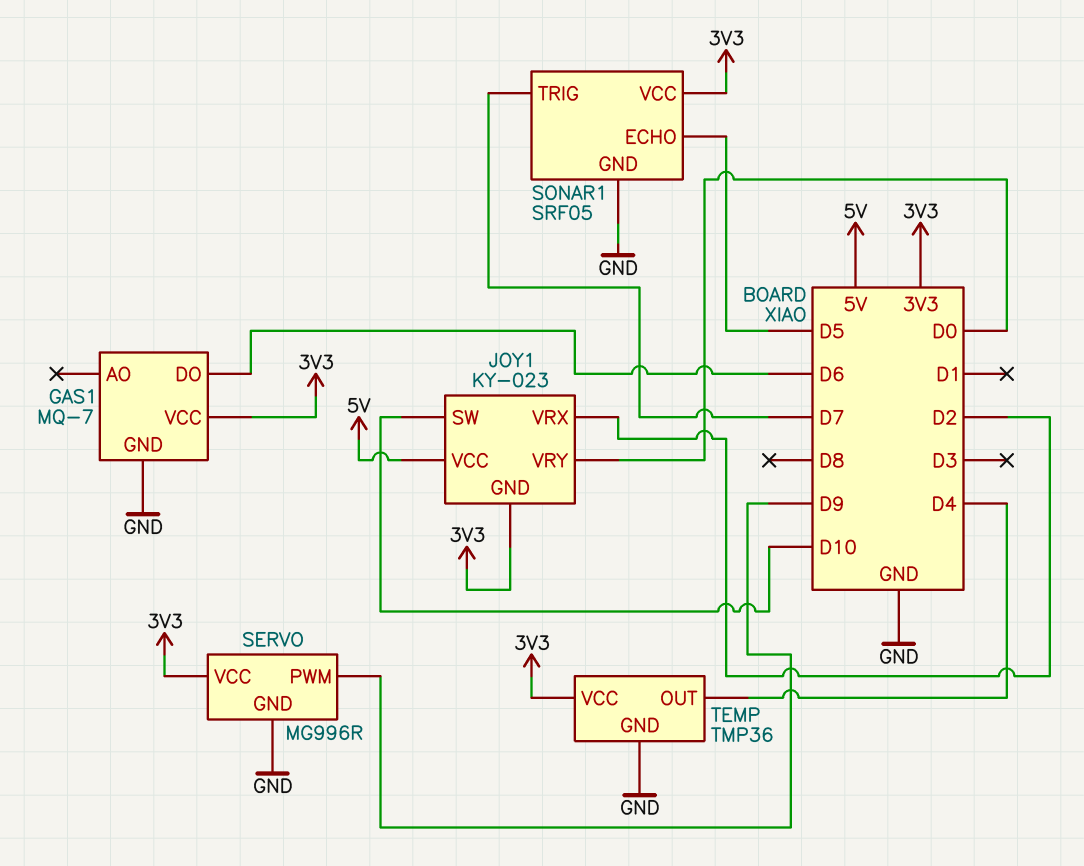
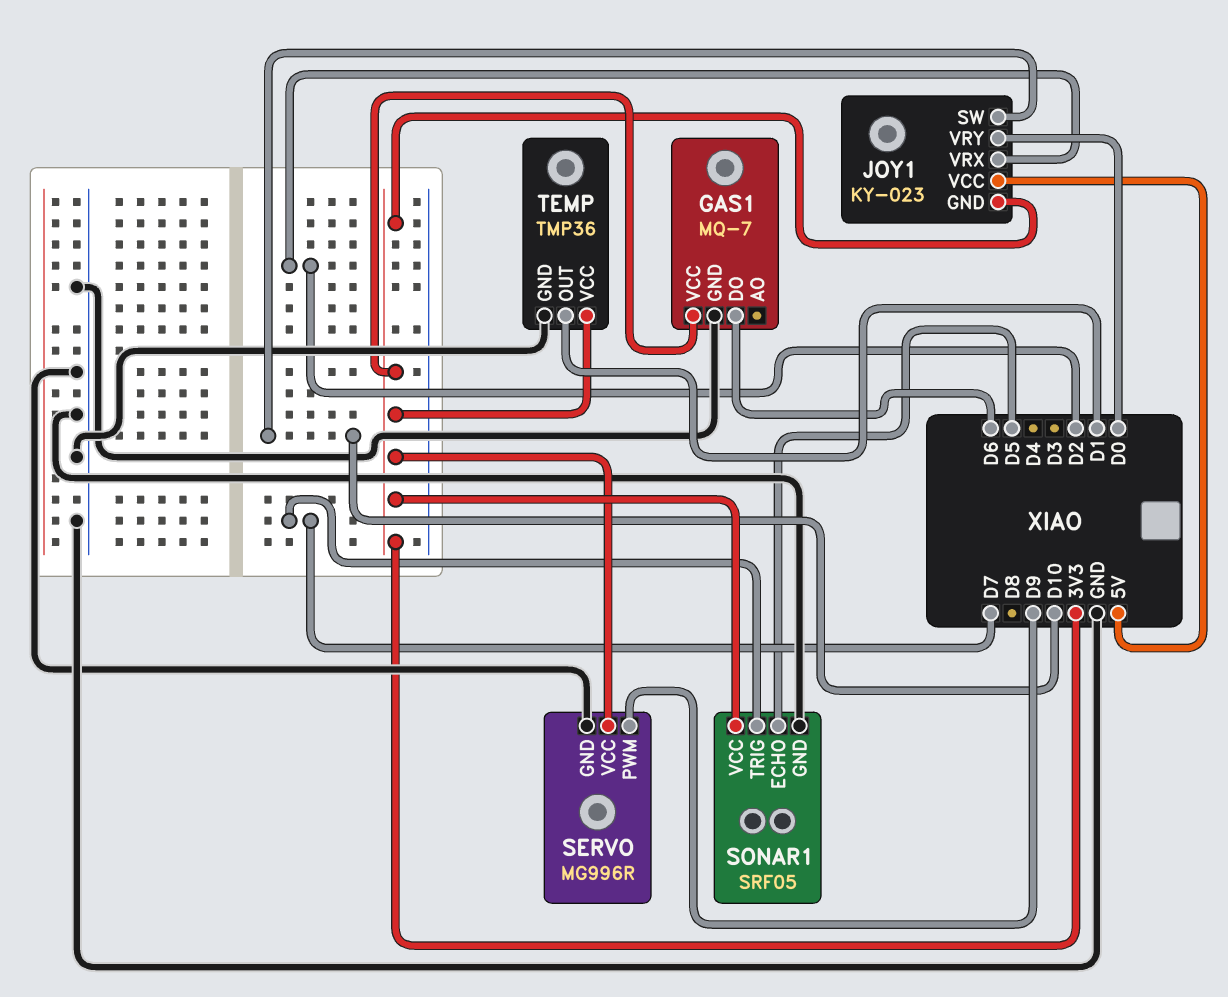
TEMP pin OUT: D4 -> D1

